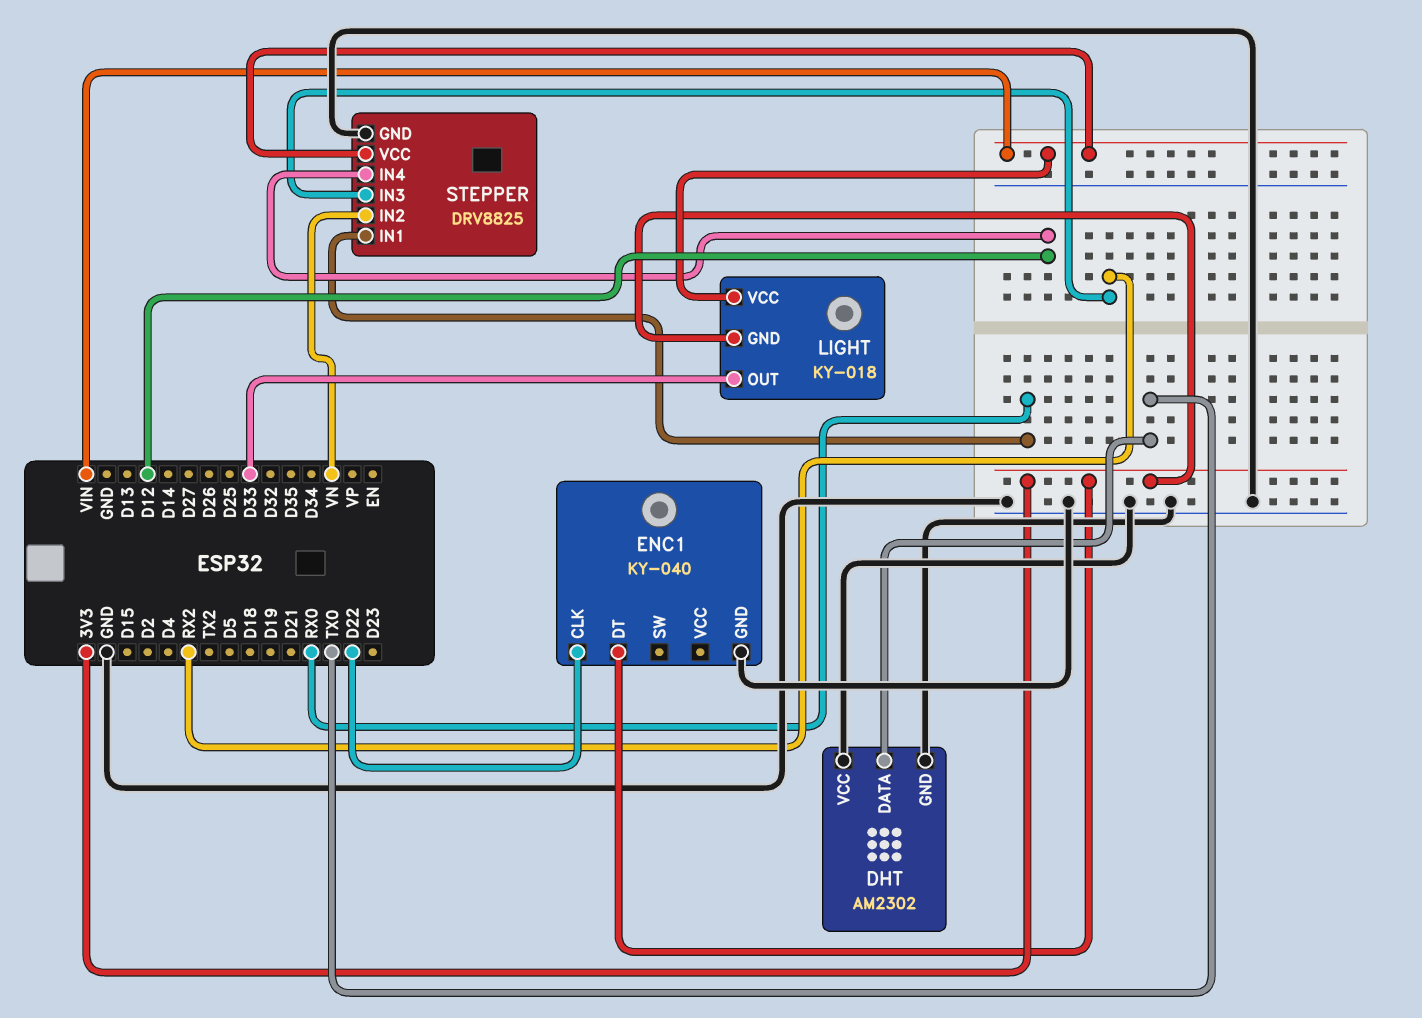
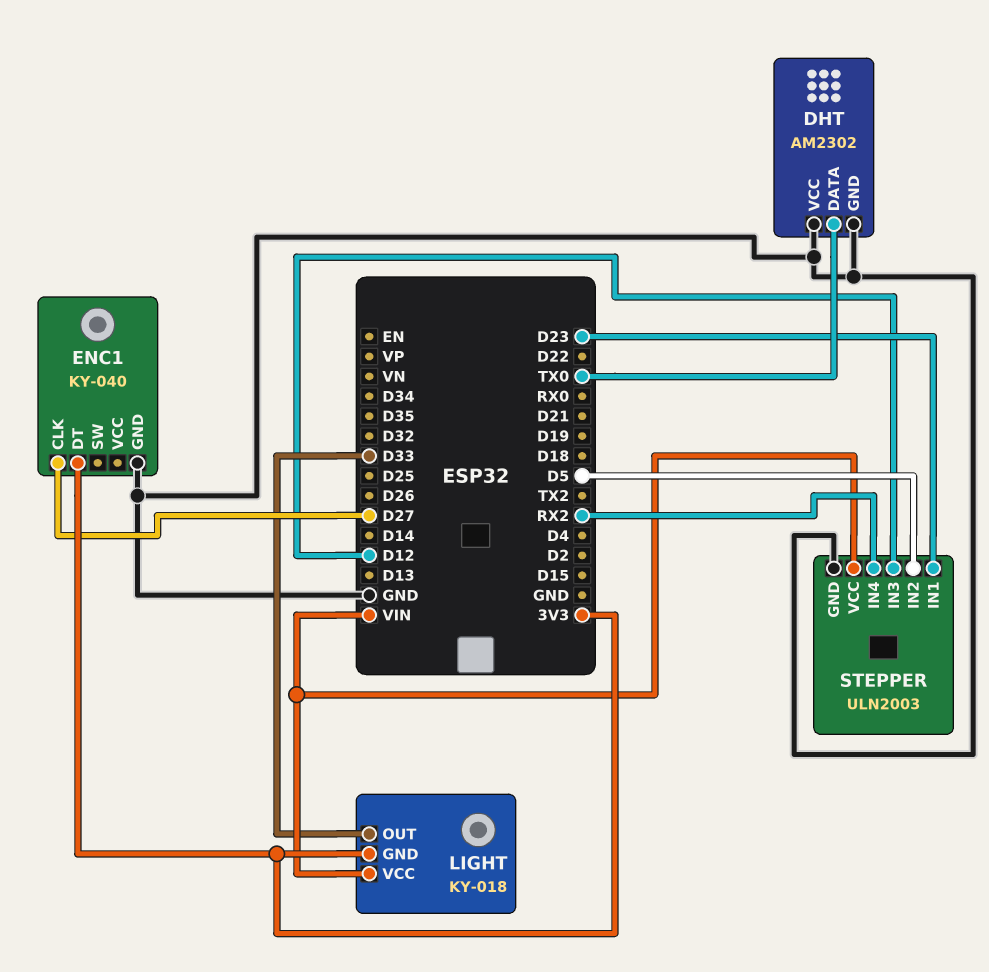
ENC1 pin CLK: D22 -> D27
STEPPER: DRV8825 -> ULN2003
STEPPER pin IN1: RX0 -> D23
STEPPER pin IN2: VN -> D5
STEPPER pin IN3: RX2 -> D12
STEPPER pin IN4: D12 -> RX2

